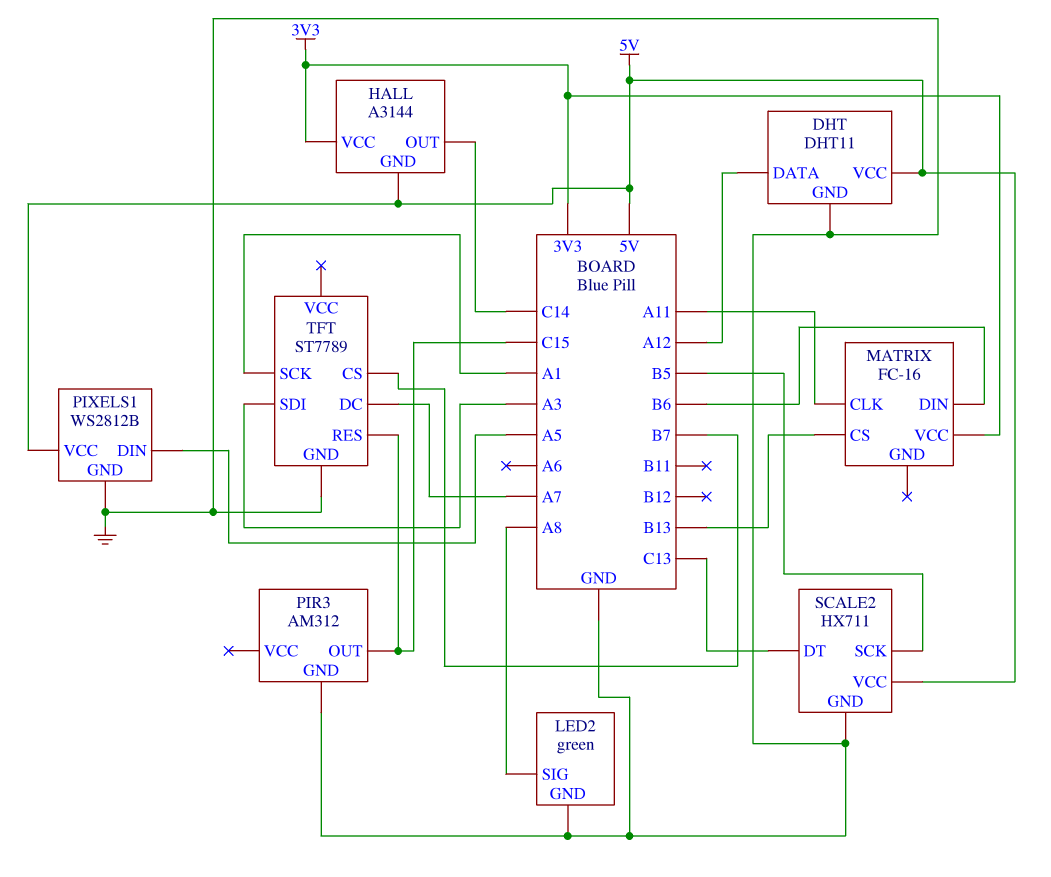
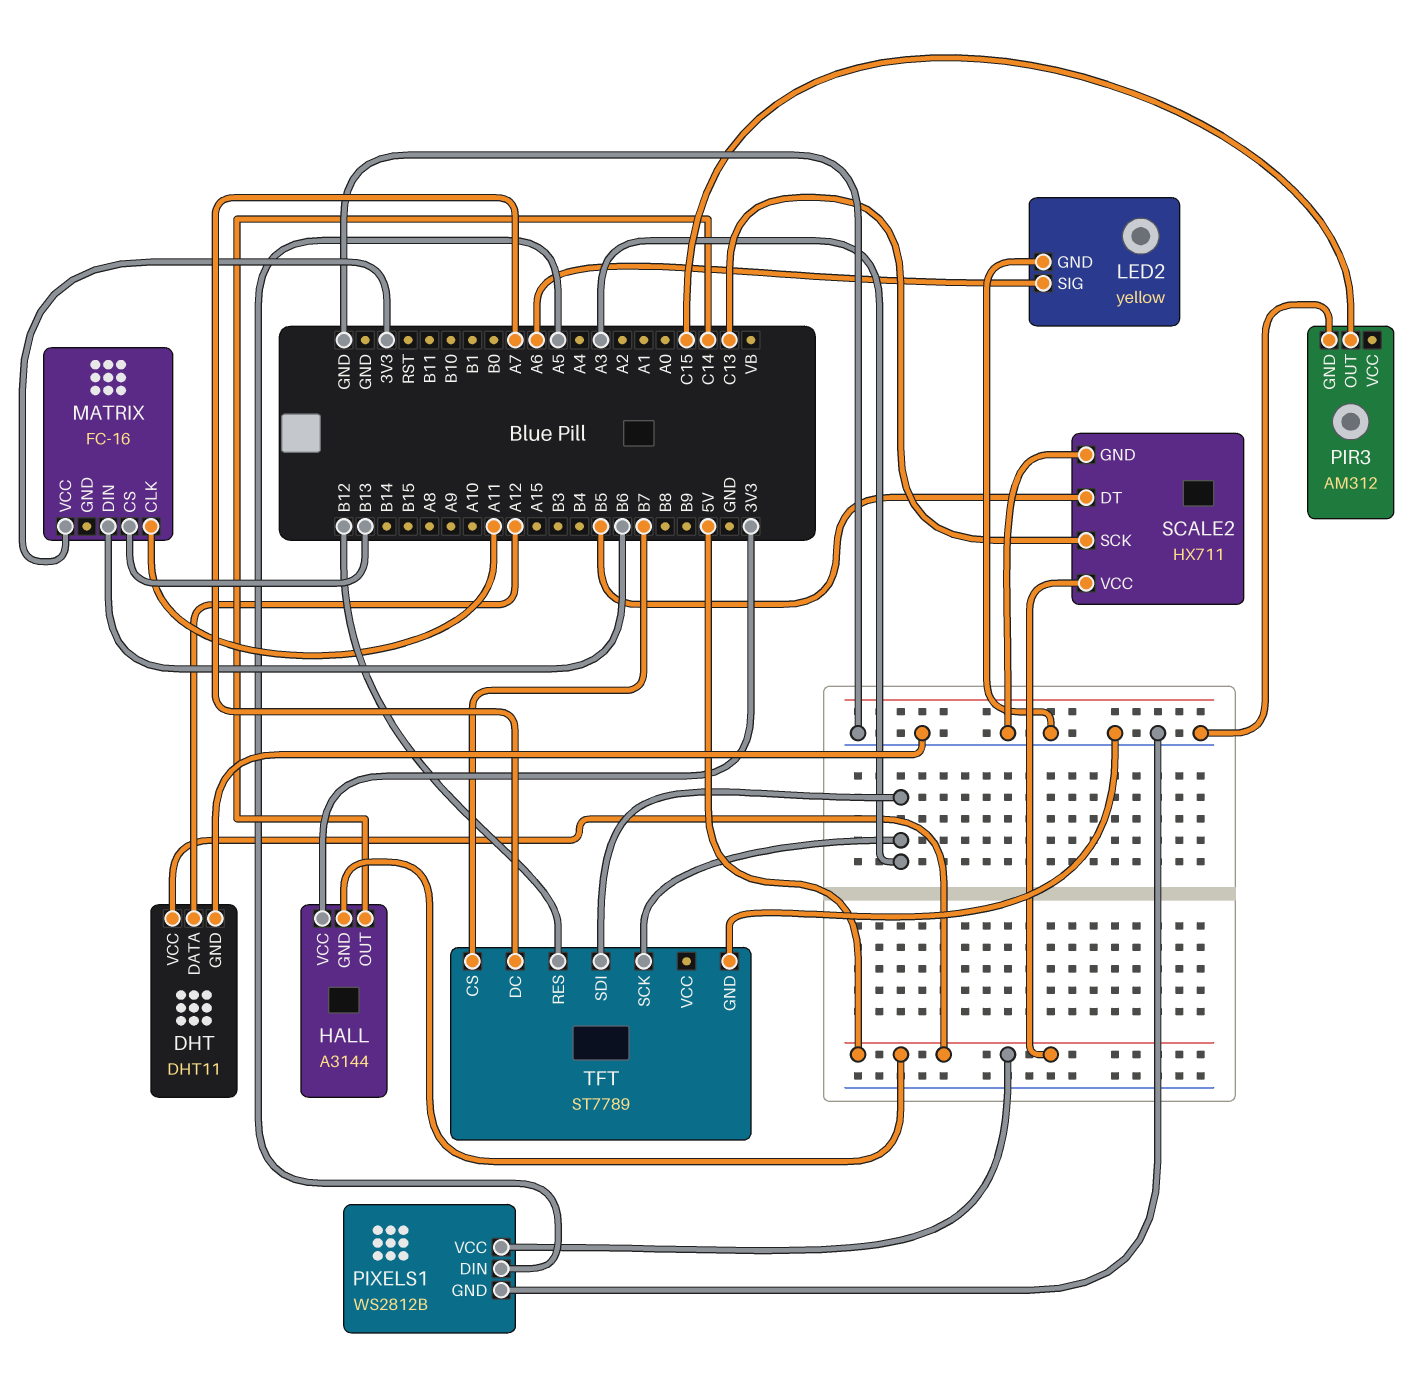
LED2: green -> yellow
LED2 pin SIG: A8 -> A6
SCALE2 pin DT: C13 -> B5
SCALE2 pin SCK: B5 -> C13
TFT pin RES: C15 -> B12
TFT pin SCK: A1 -> A3

